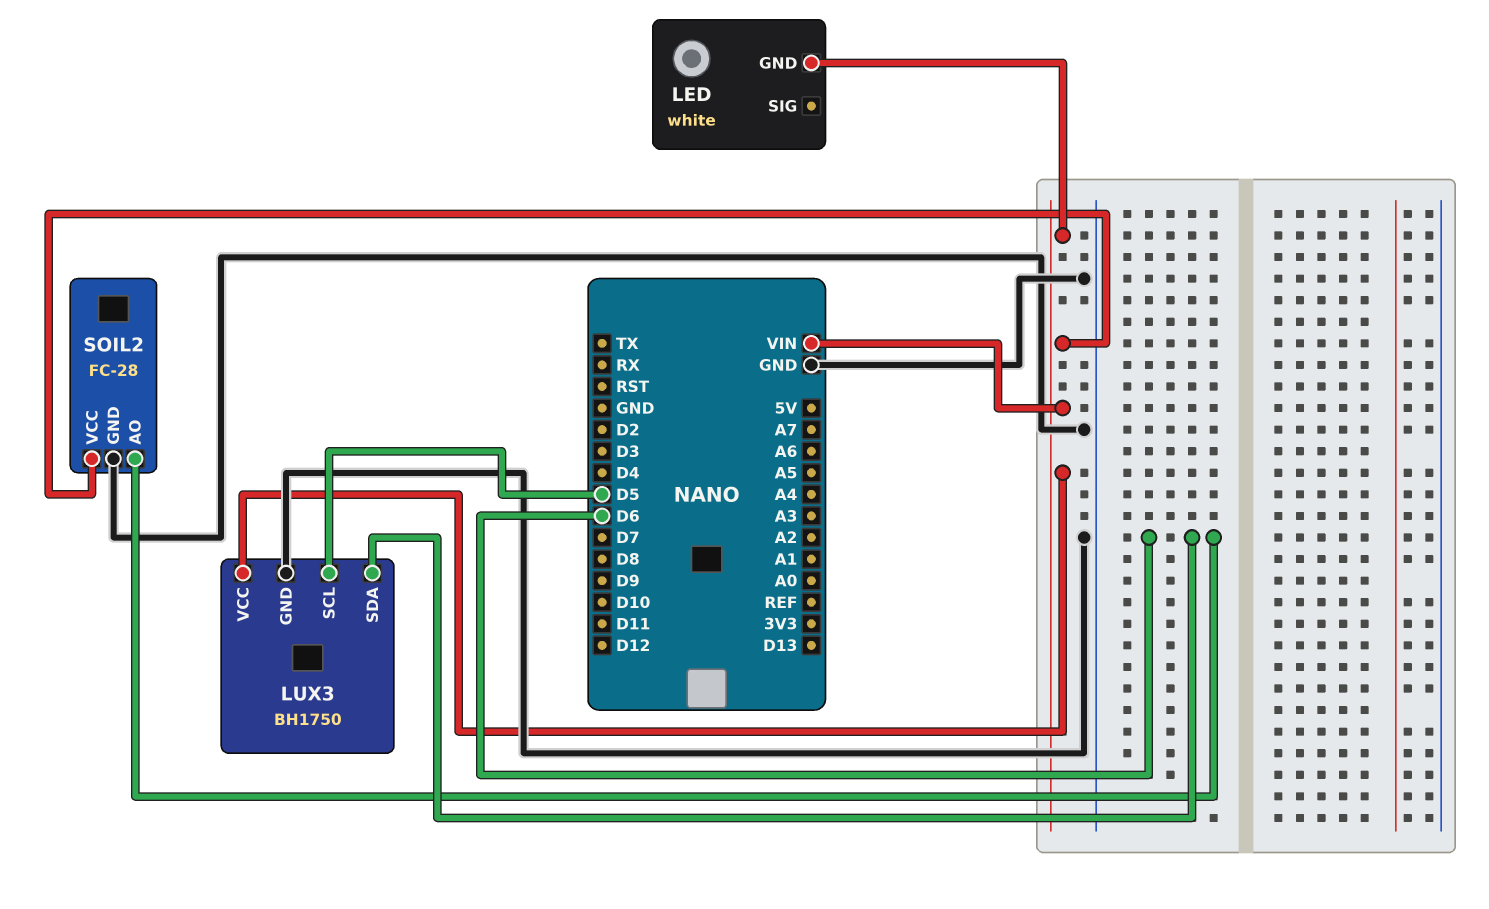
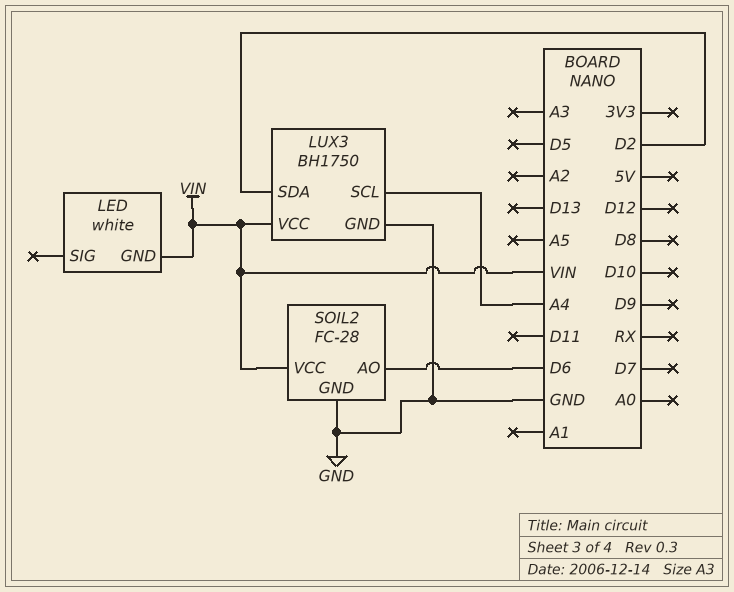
LUX3 pin SCL: D5 -> A4
LUX3 pin SDA: D6 -> D2

